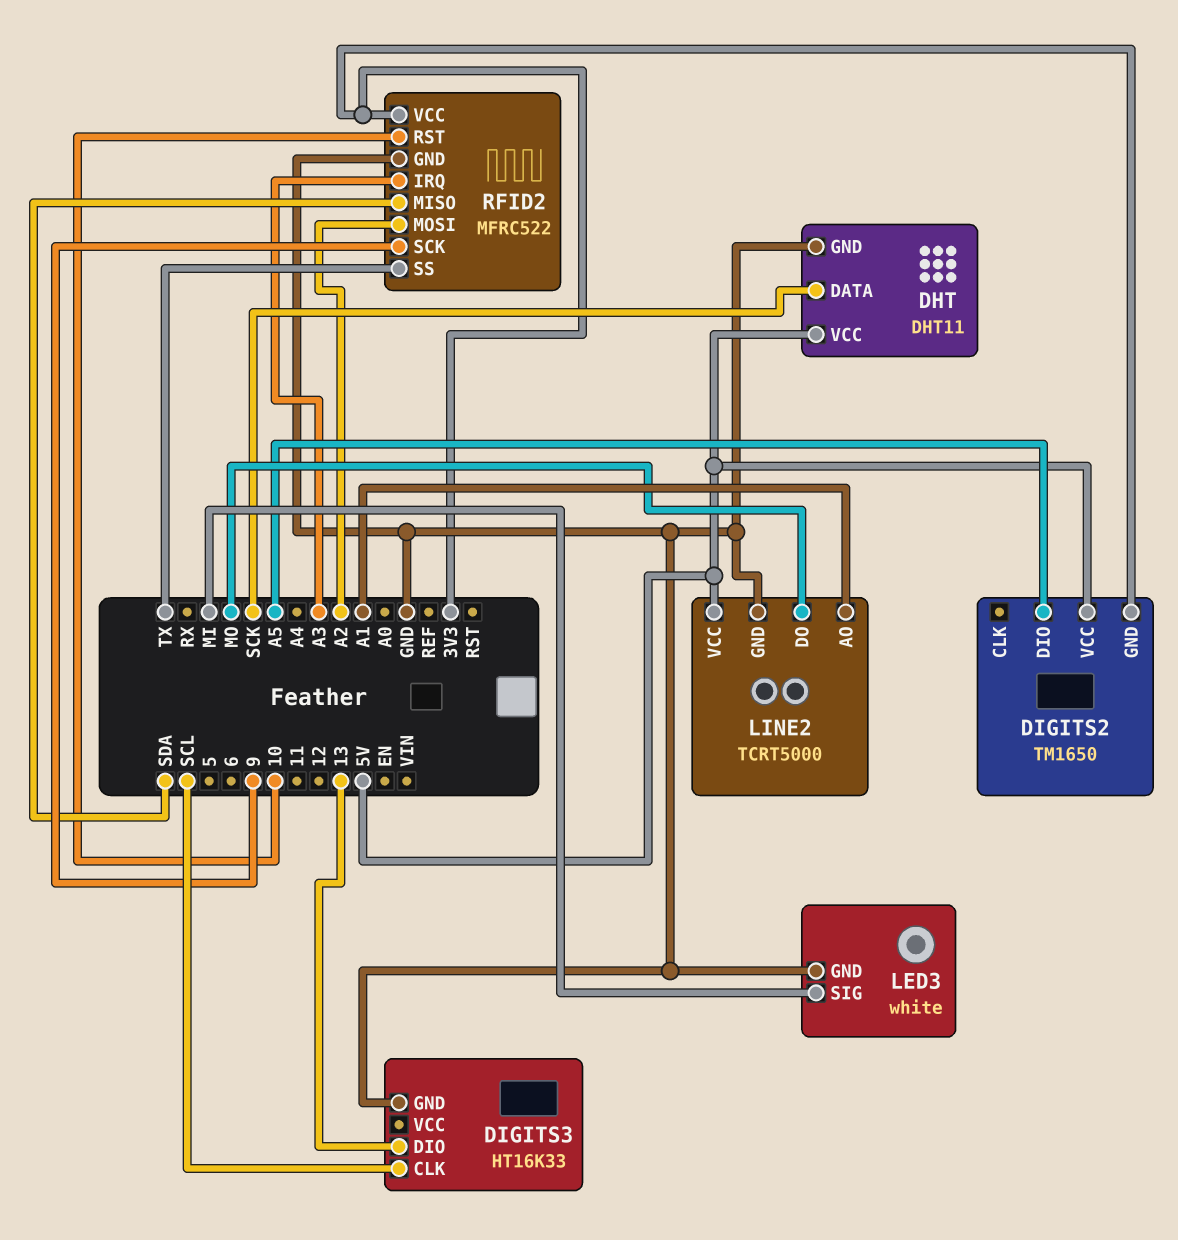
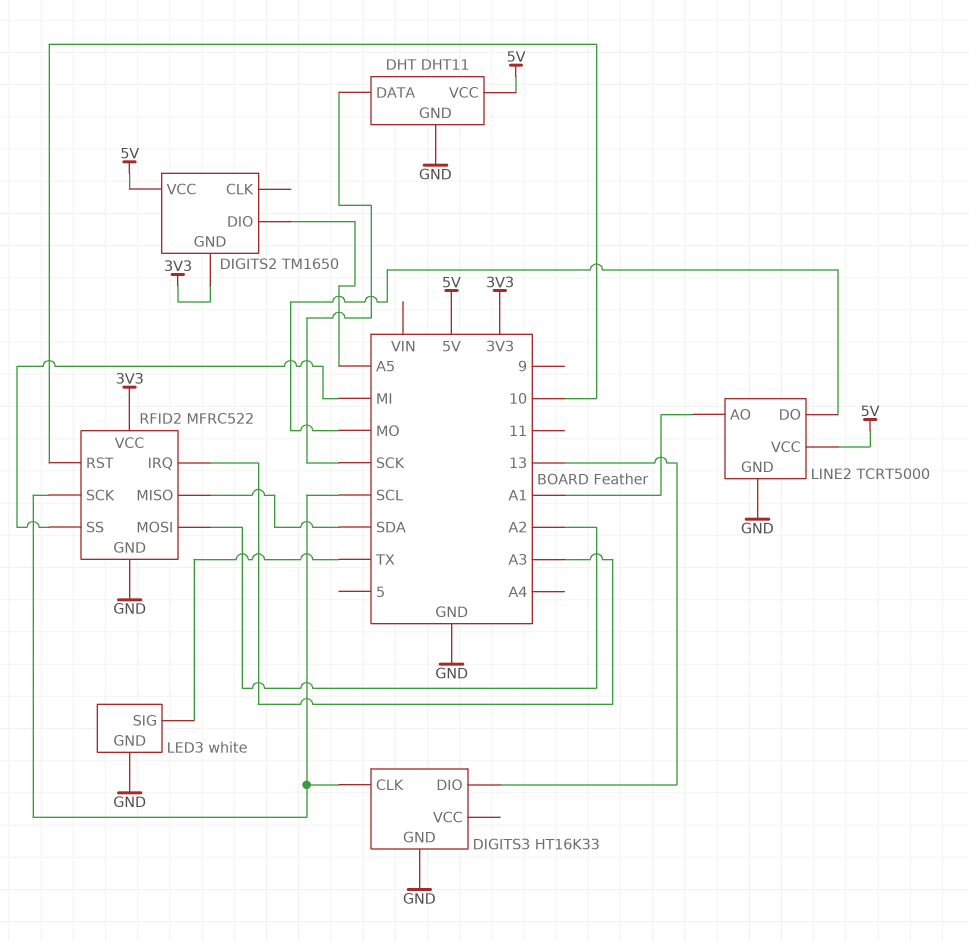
LED3 pin SIG: MI -> TX
RFID2 pin SCK: 9 -> SCL
RFID2 pin SS: TX -> MI

